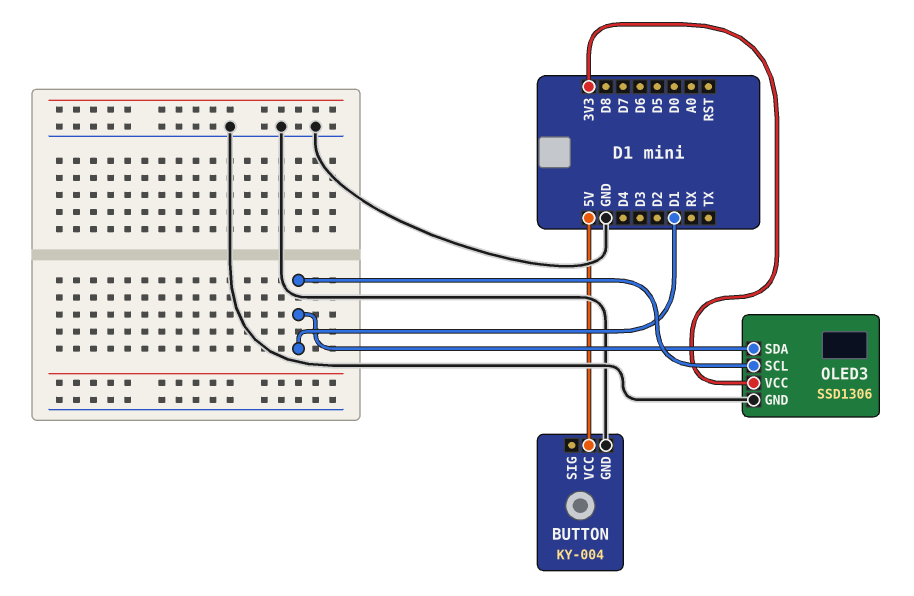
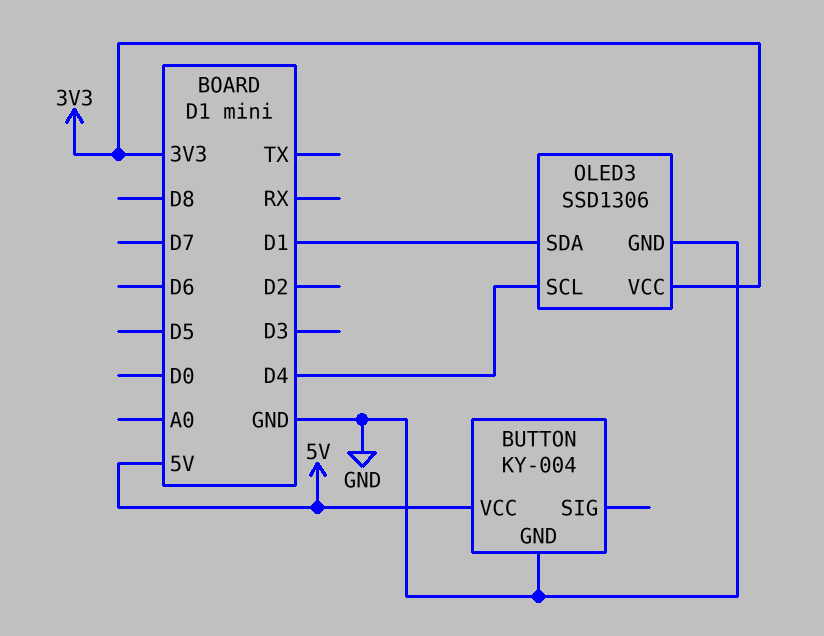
OLED3 pin SCL: D1 -> D4

